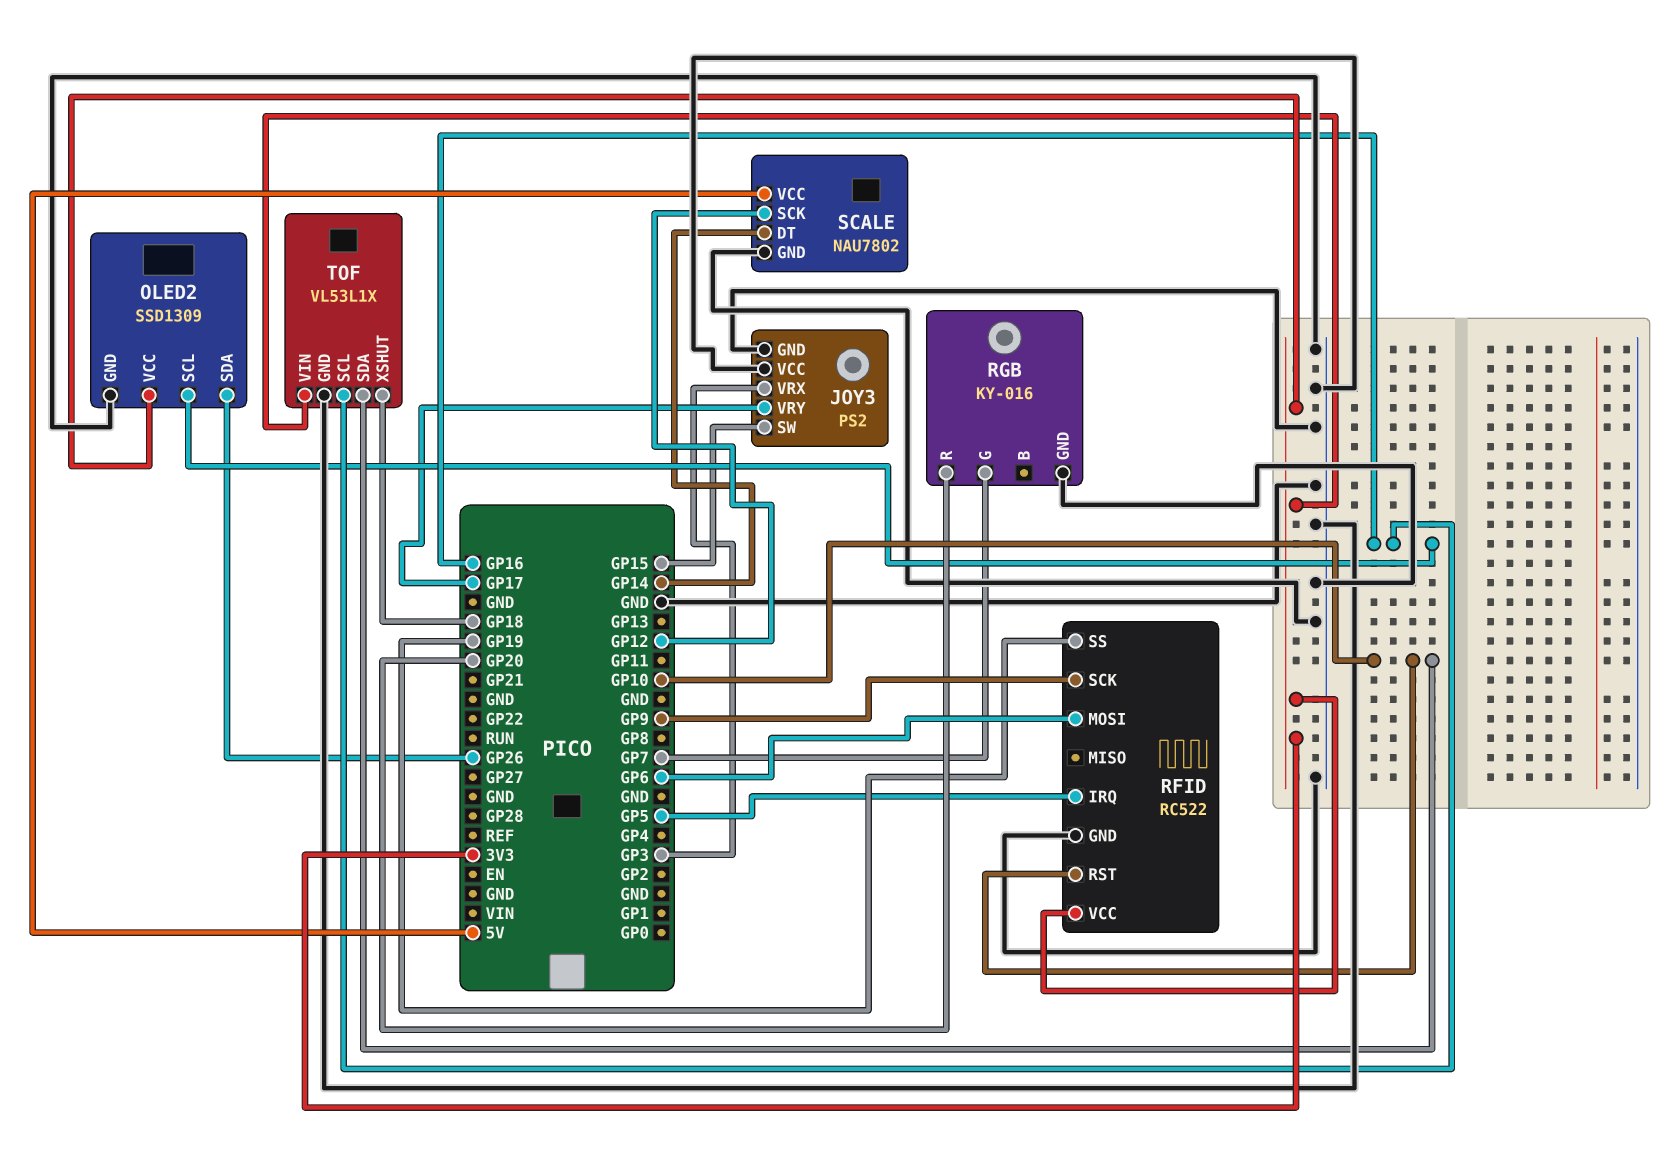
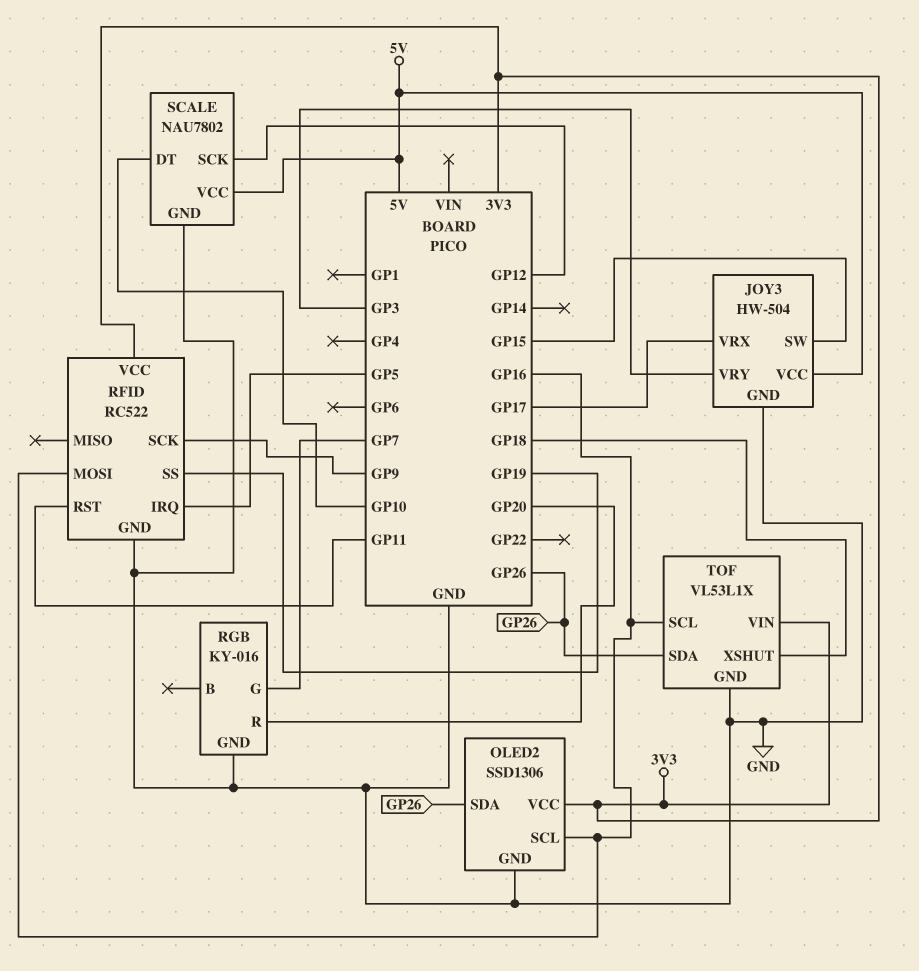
JOY3: PS2 -> HW-504
JOY3 pin VCC: GND -> 5V
JOY3 pin VRX: GP3 -> GP17
JOY3 pin VRY: GP17 -> GP3
OLED2: SSD1309 -> SSD1306
RFID pin MOSI: GP6 -> GP16
RFID pin RST: GP10 -> GP11
SCALE pin DT: GP14 -> GP10
TOF pin SDA: GP10 -> GP26

